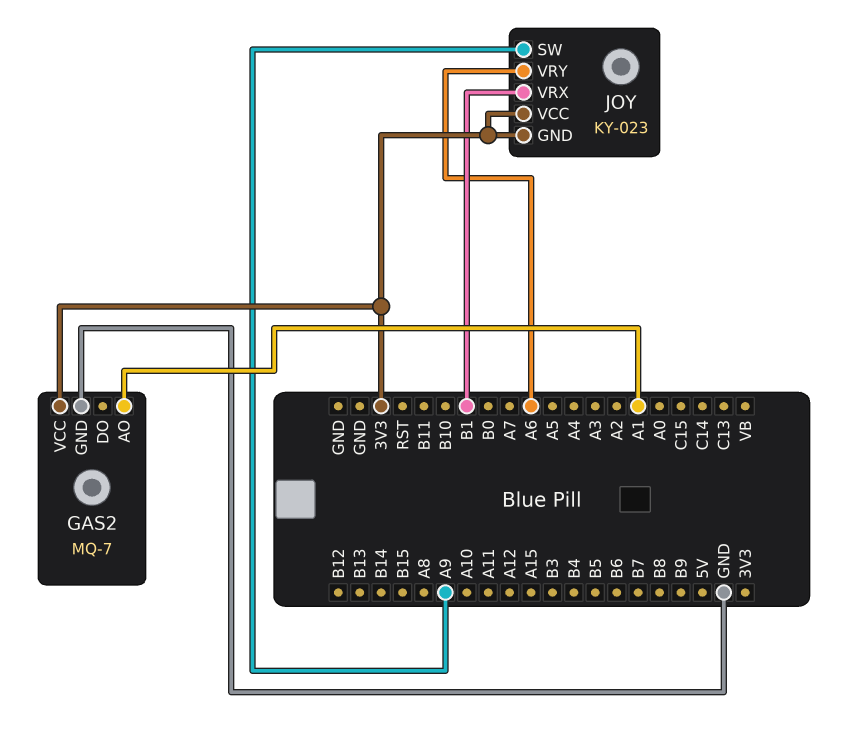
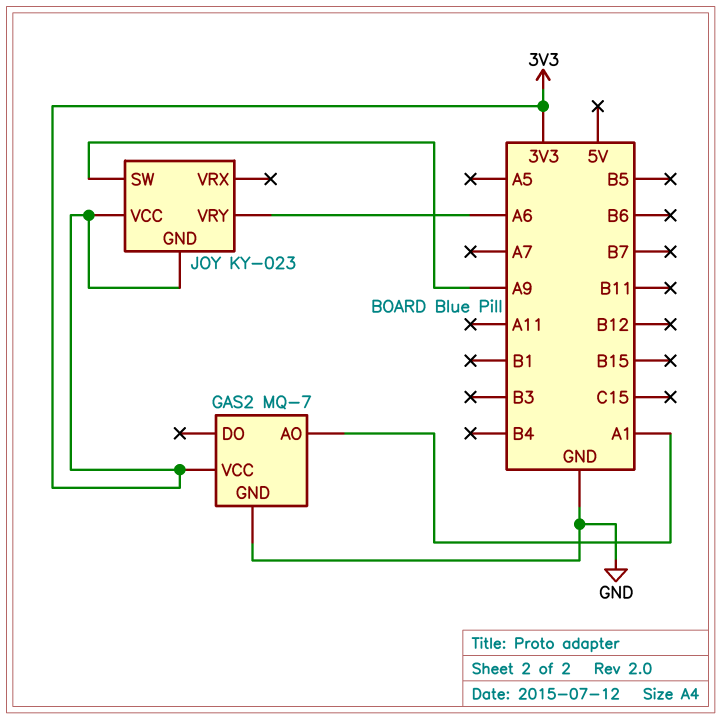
JOY pin VRX: B1 -> none

